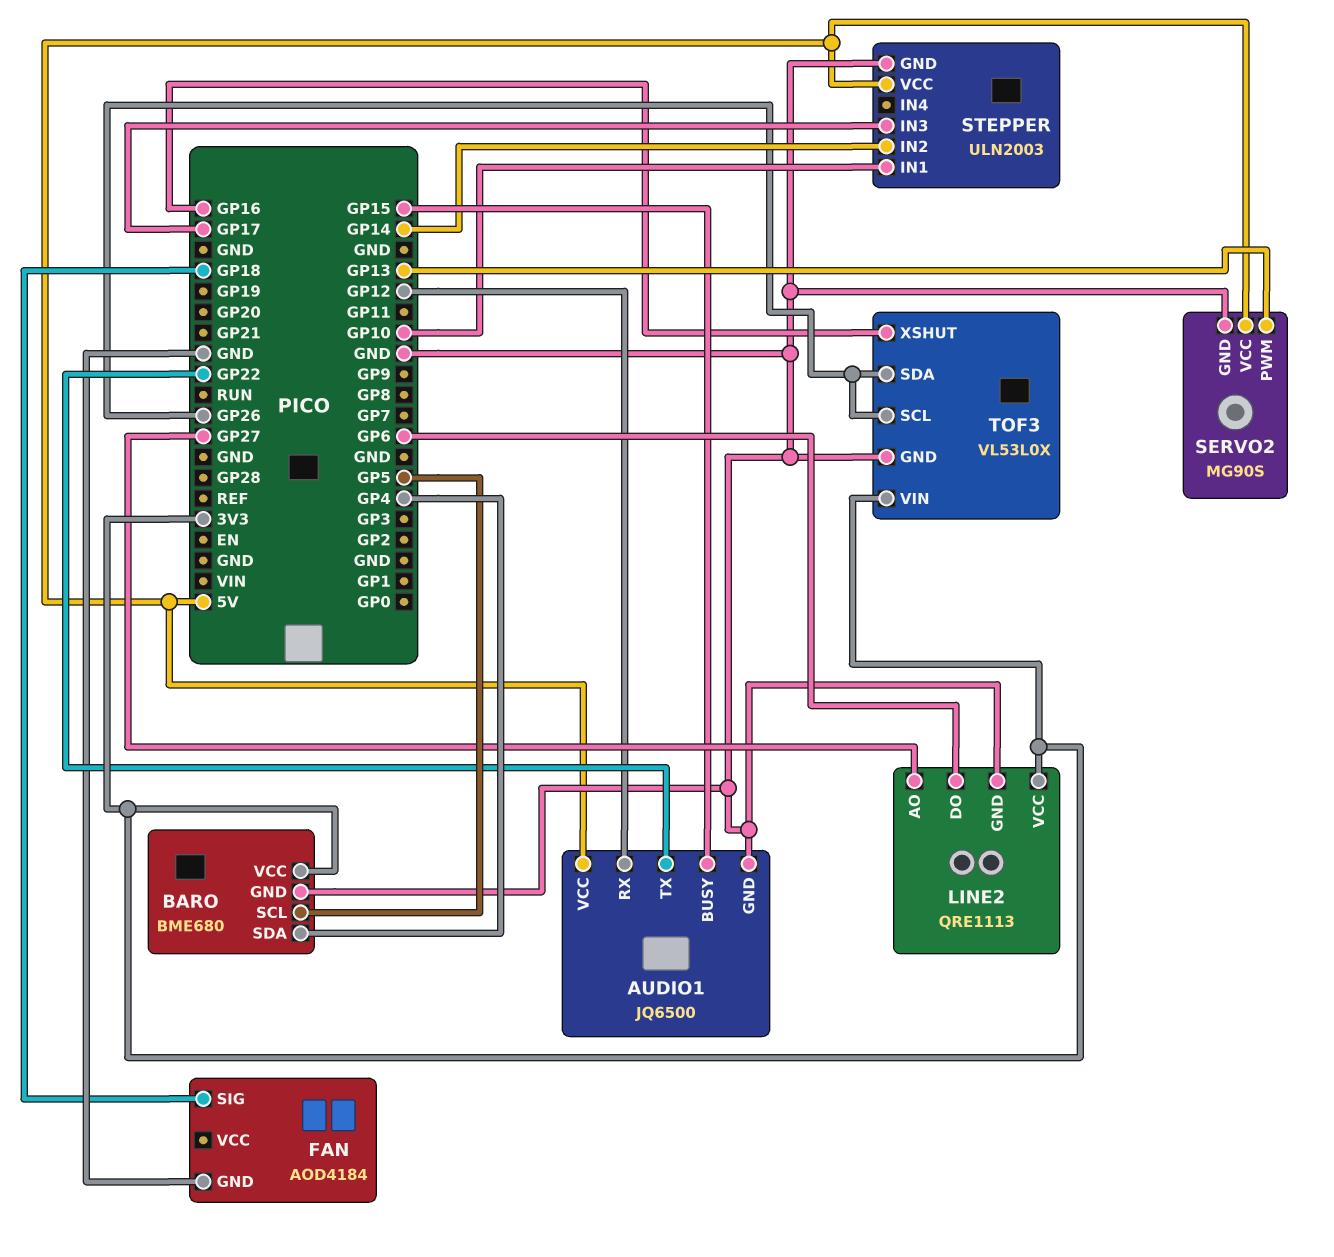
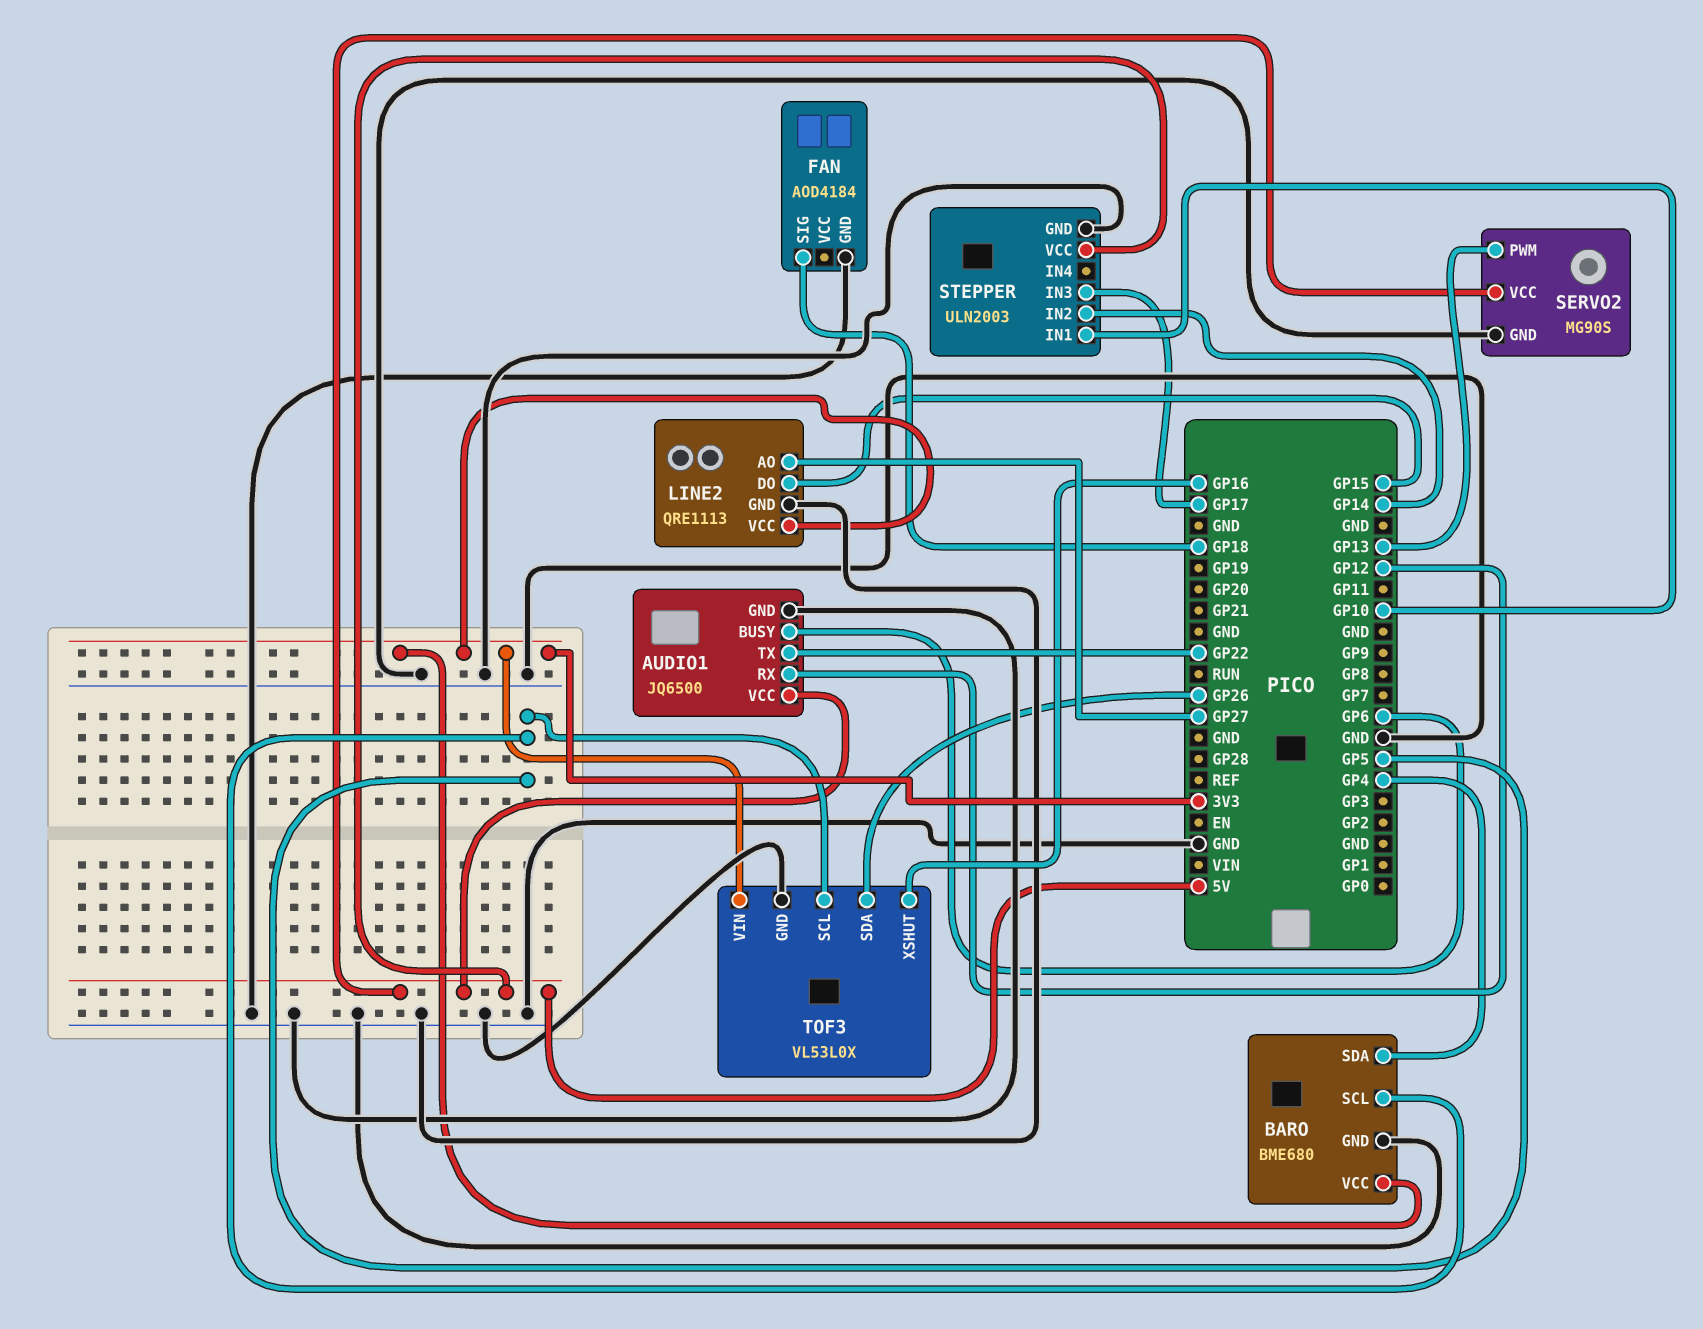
AUDIO1 pin BUSY: GP15 -> GP6
LINE2 pin DO: GP6 -> GP15
TOF3 pin SCL: GP26 -> GP5

